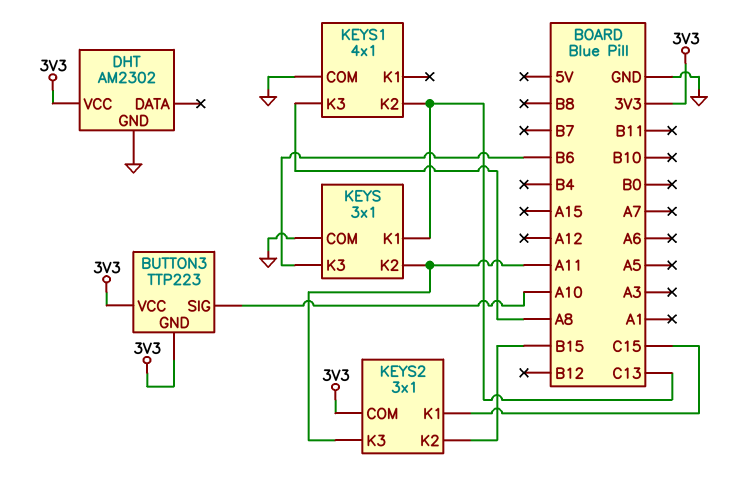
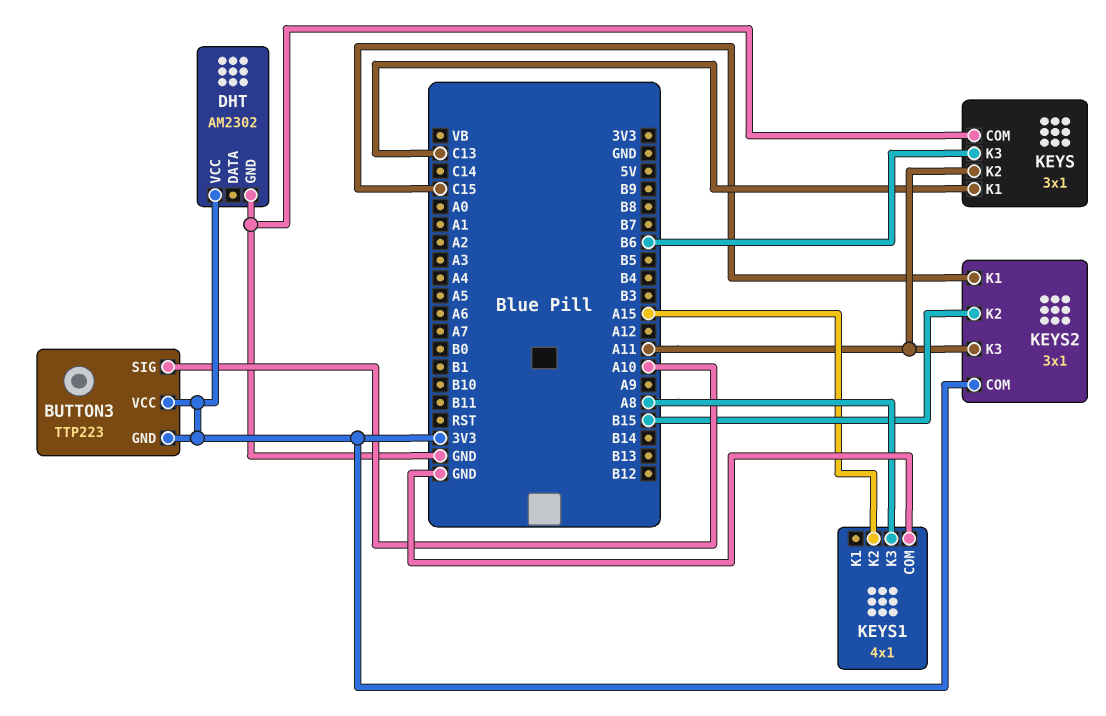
KEYS1 pin K2: C13 -> A15

